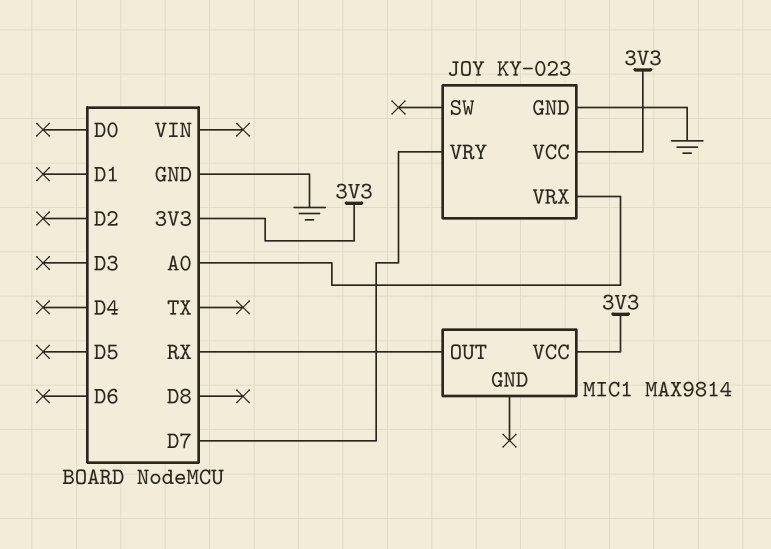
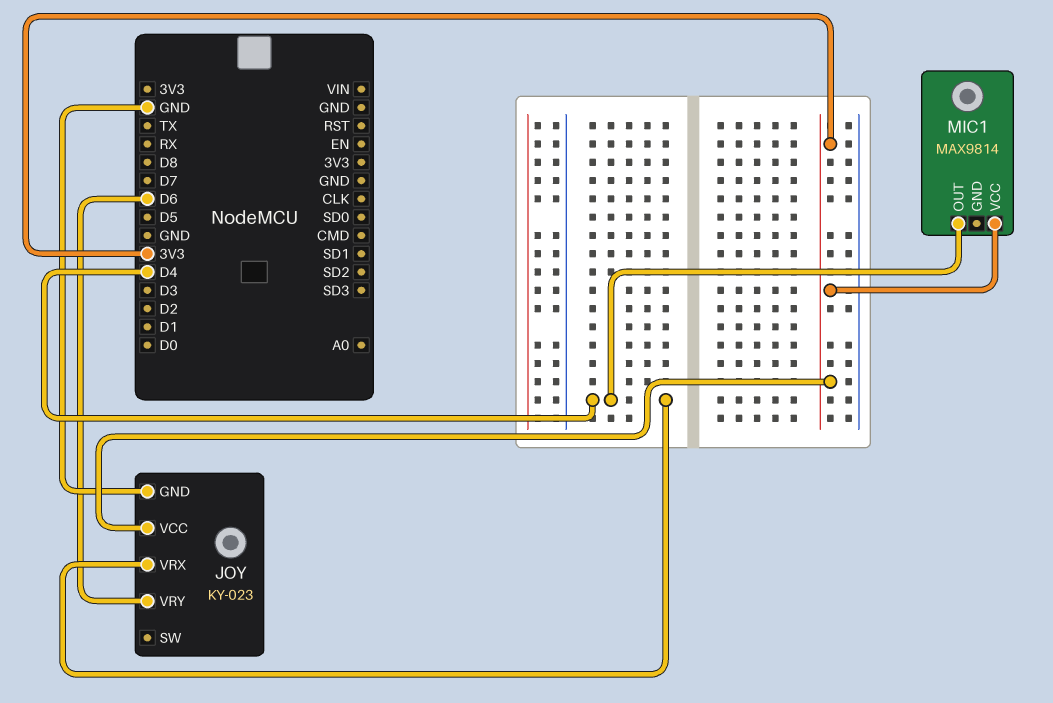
JOY pin VRX: A0 -> D4
JOY pin VRY: D7 -> D6
MIC1 pin OUT: RX -> D4

